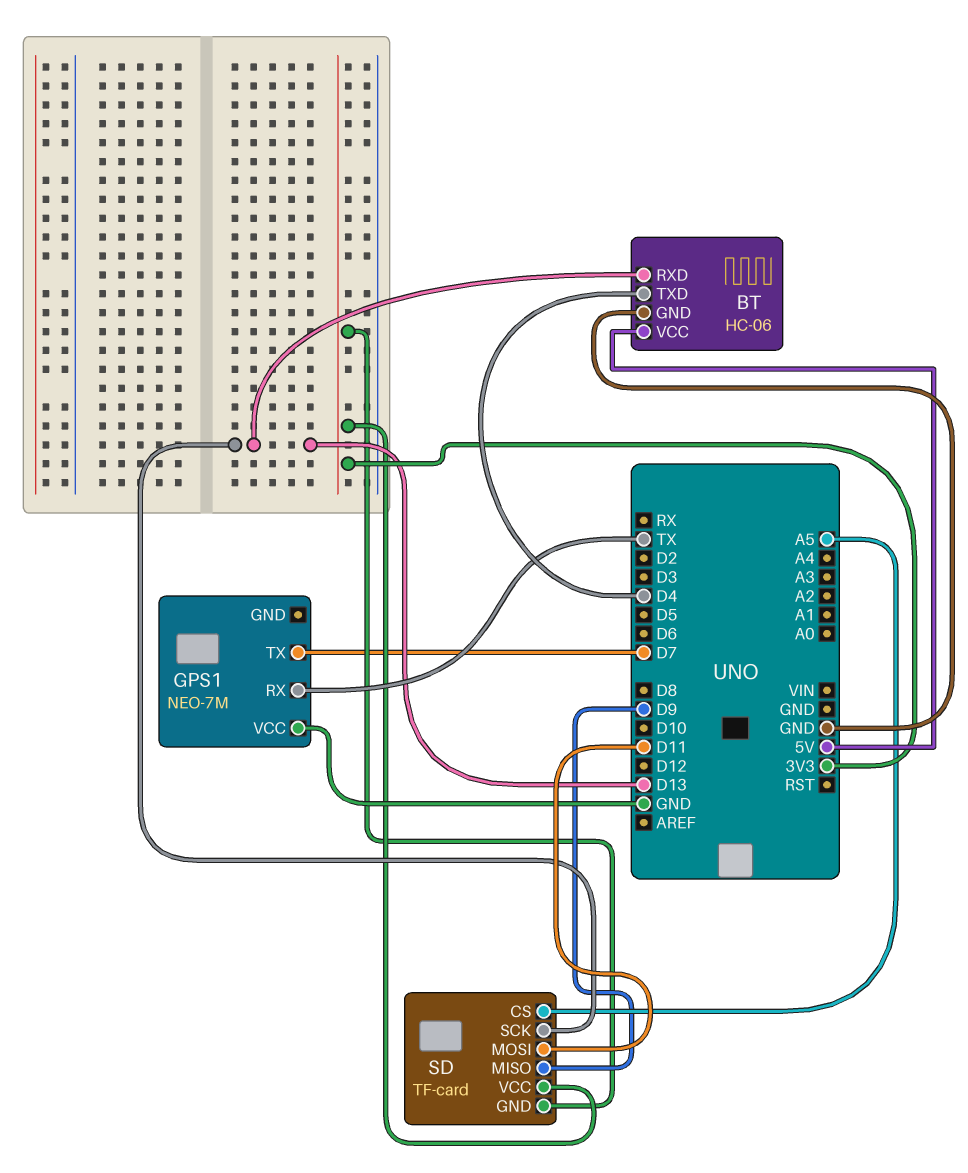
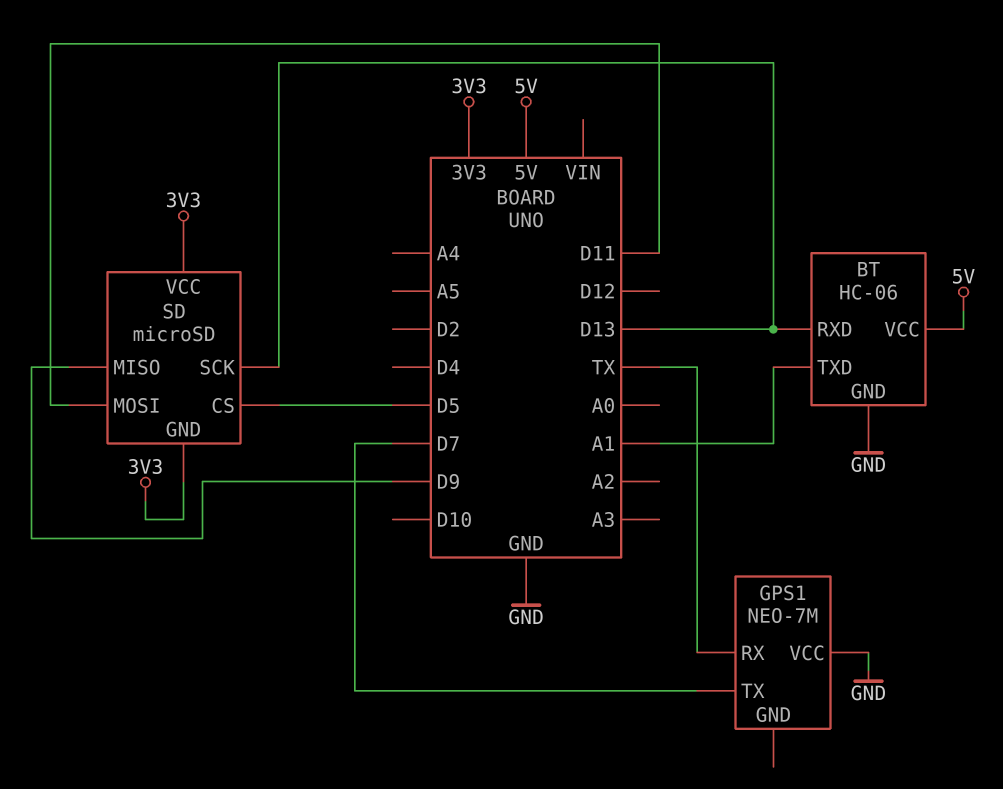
BT pin TXD: D4 -> A1
SD: TF-card -> microSD
SD pin CS: A5 -> D5

